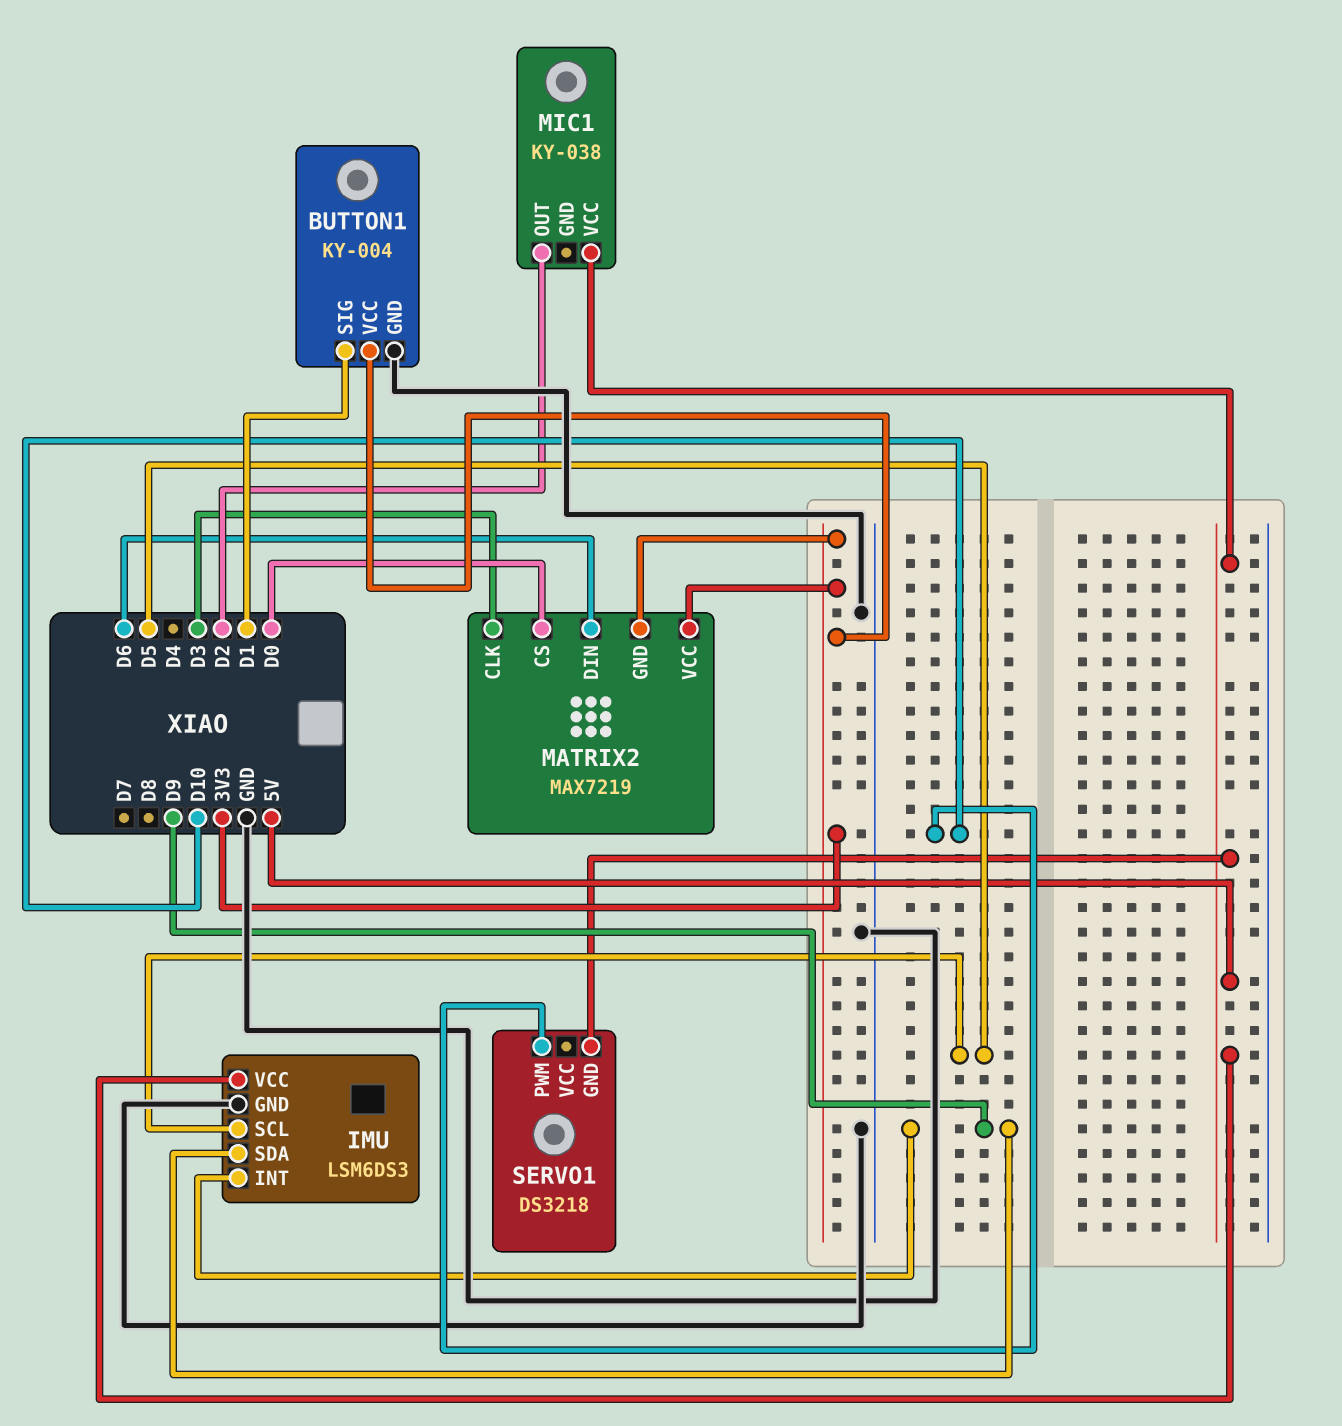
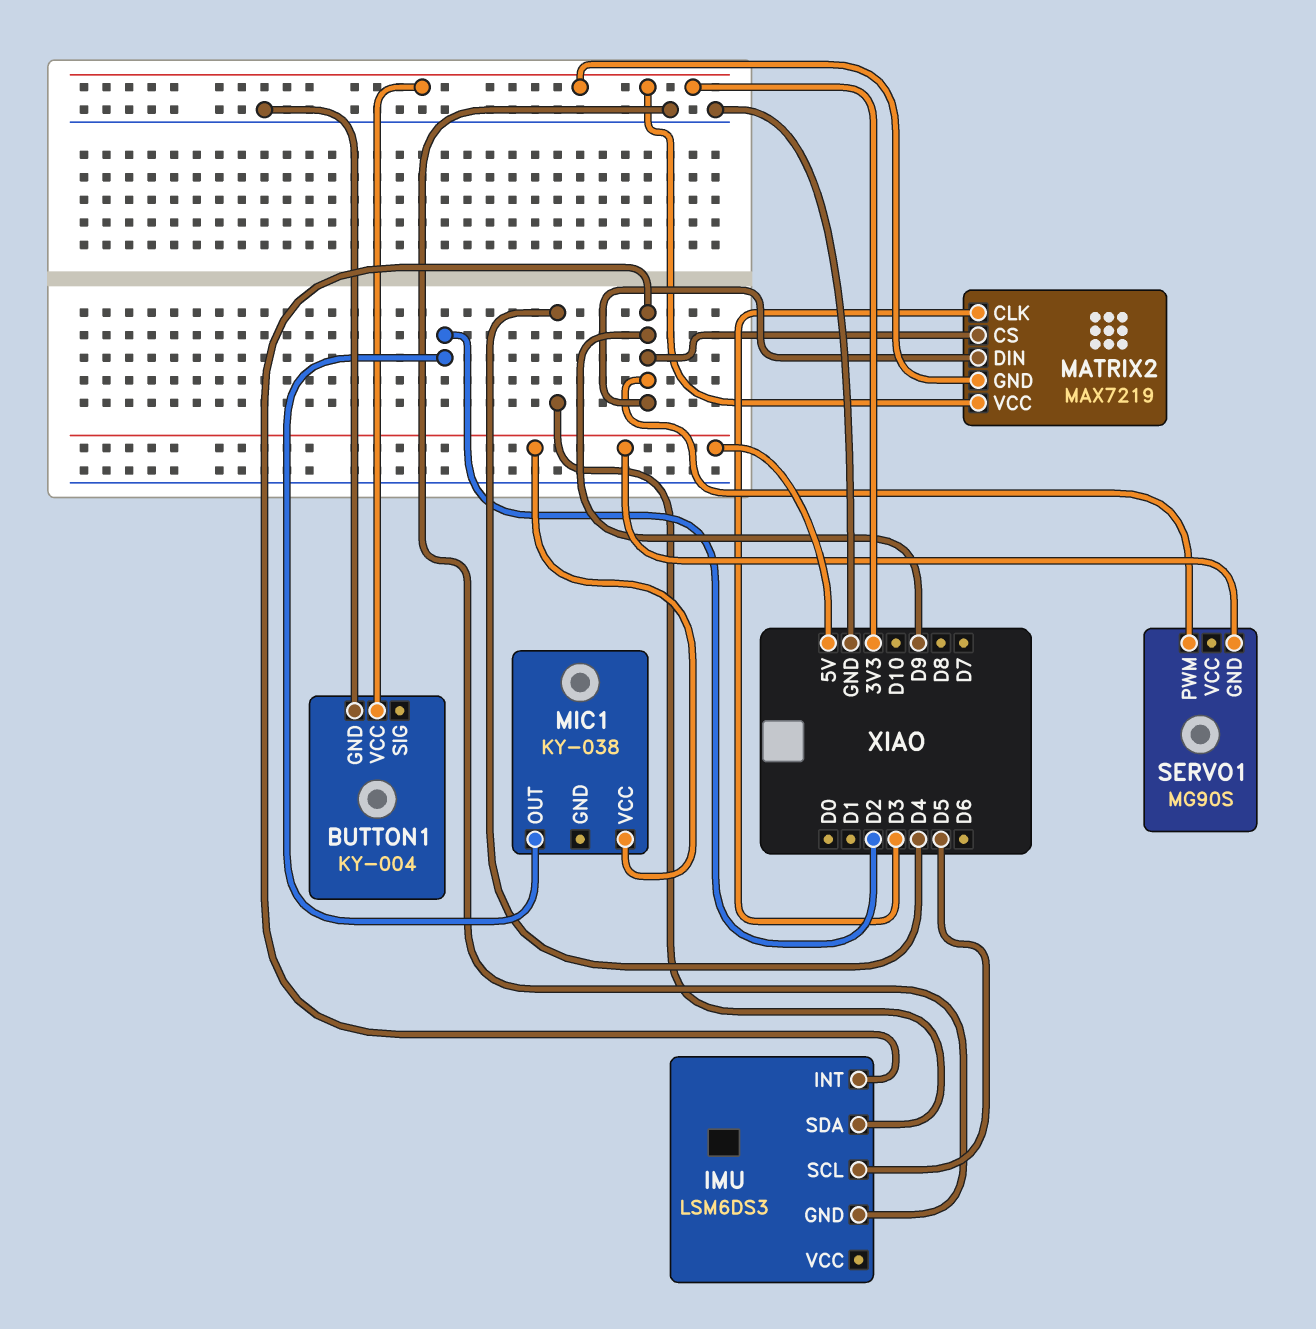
BUTTON1 pin SIG: D1 -> none
IMU pin SDA: D9 -> D4
IMU pin VCC: 5V -> none
MATRIX2 pin CS: D0 -> D9
MATRIX2 pin DIN: D6 -> D9
SERVO1: DS3218 -> MG90S
SERVO1 pin PWM: D10 -> D9

